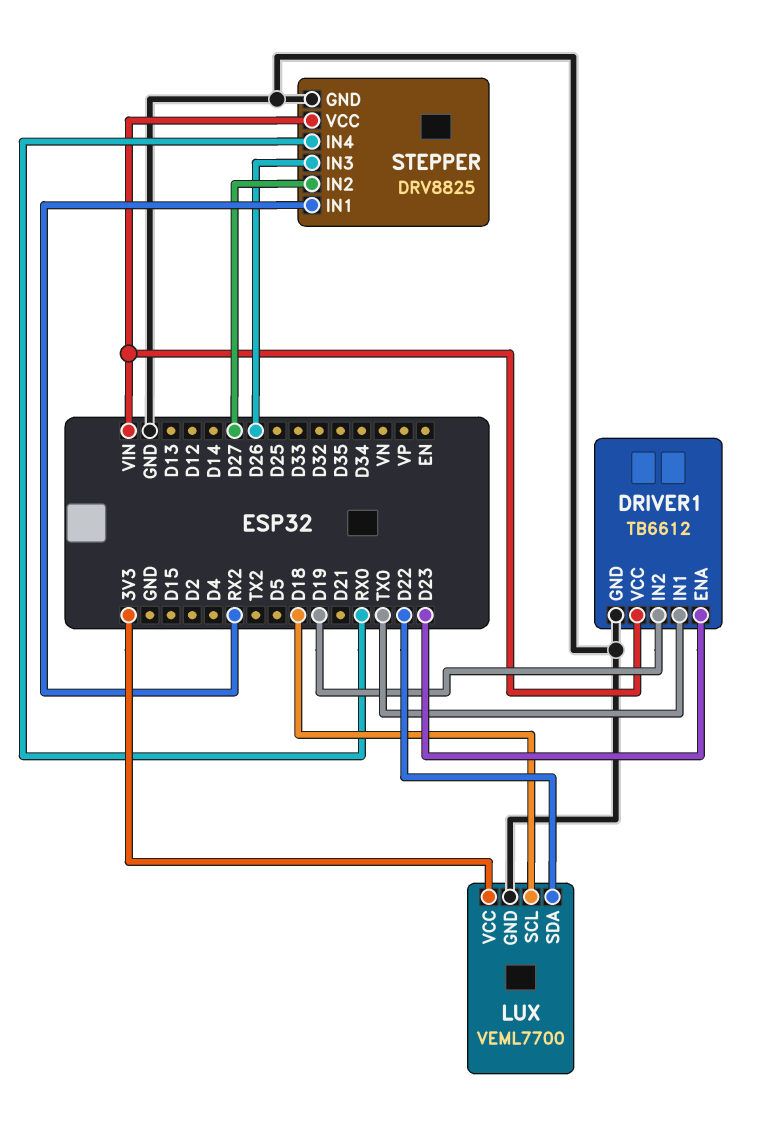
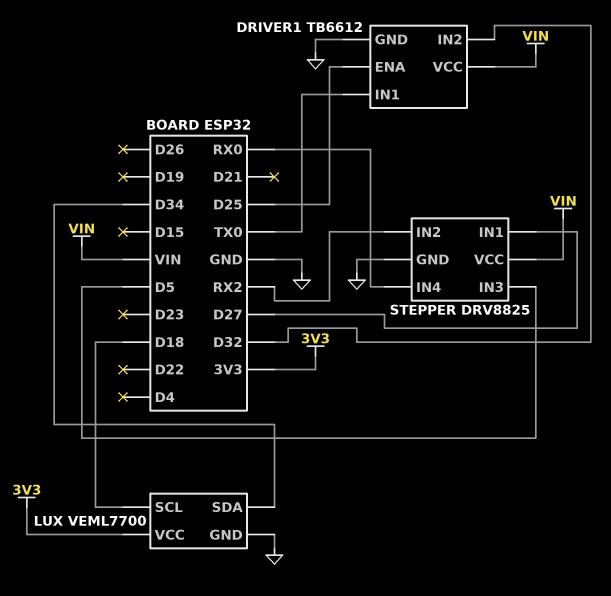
DRIVER1 pin ENA: D23 -> D25
DRIVER1 pin IN2: D19 -> D32
LUX pin SDA: D22 -> D34
STEPPER pin IN1: RX2 -> D27
STEPPER pin IN2: D27 -> RX2
STEPPER pin IN3: D26 -> D5

